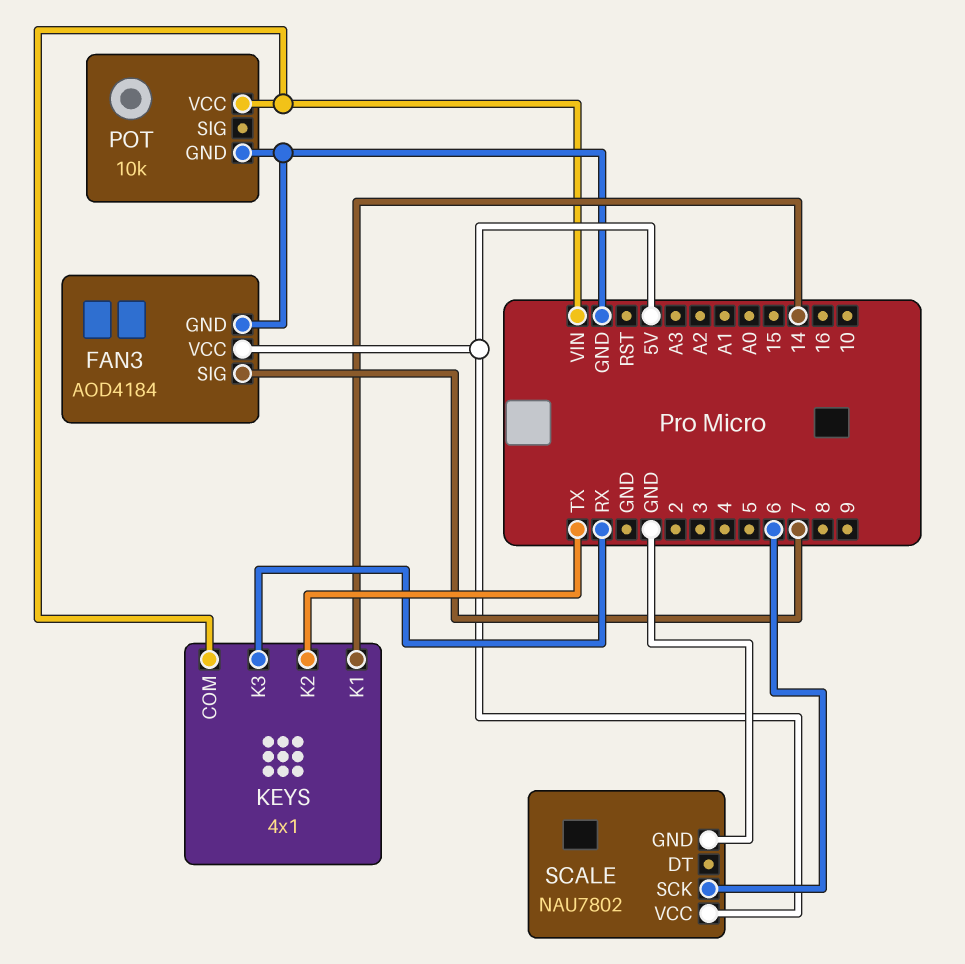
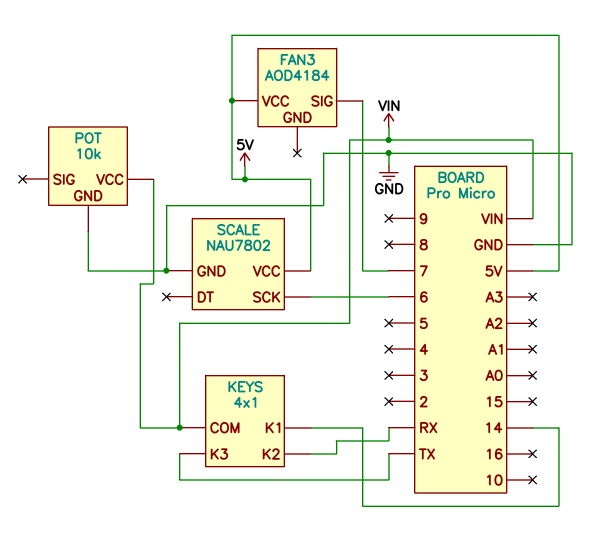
FAN3 pin GND: GND -> none
KEYS pin K2: TX -> RX
KEYS pin K3: RX -> TX

